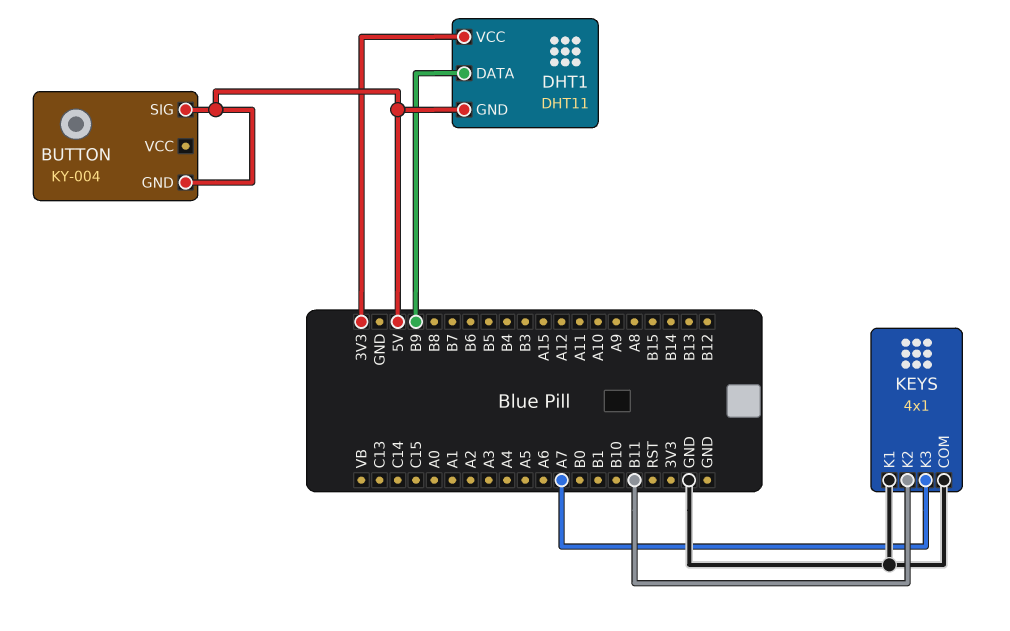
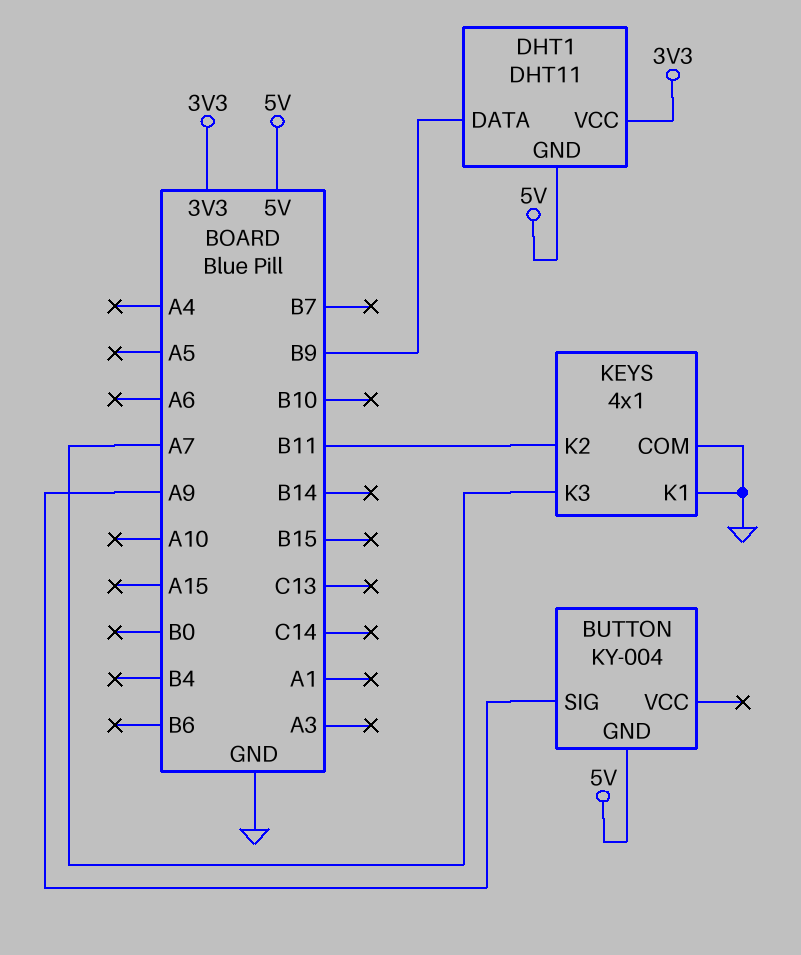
BUTTON pin SIG: 5V -> A9

